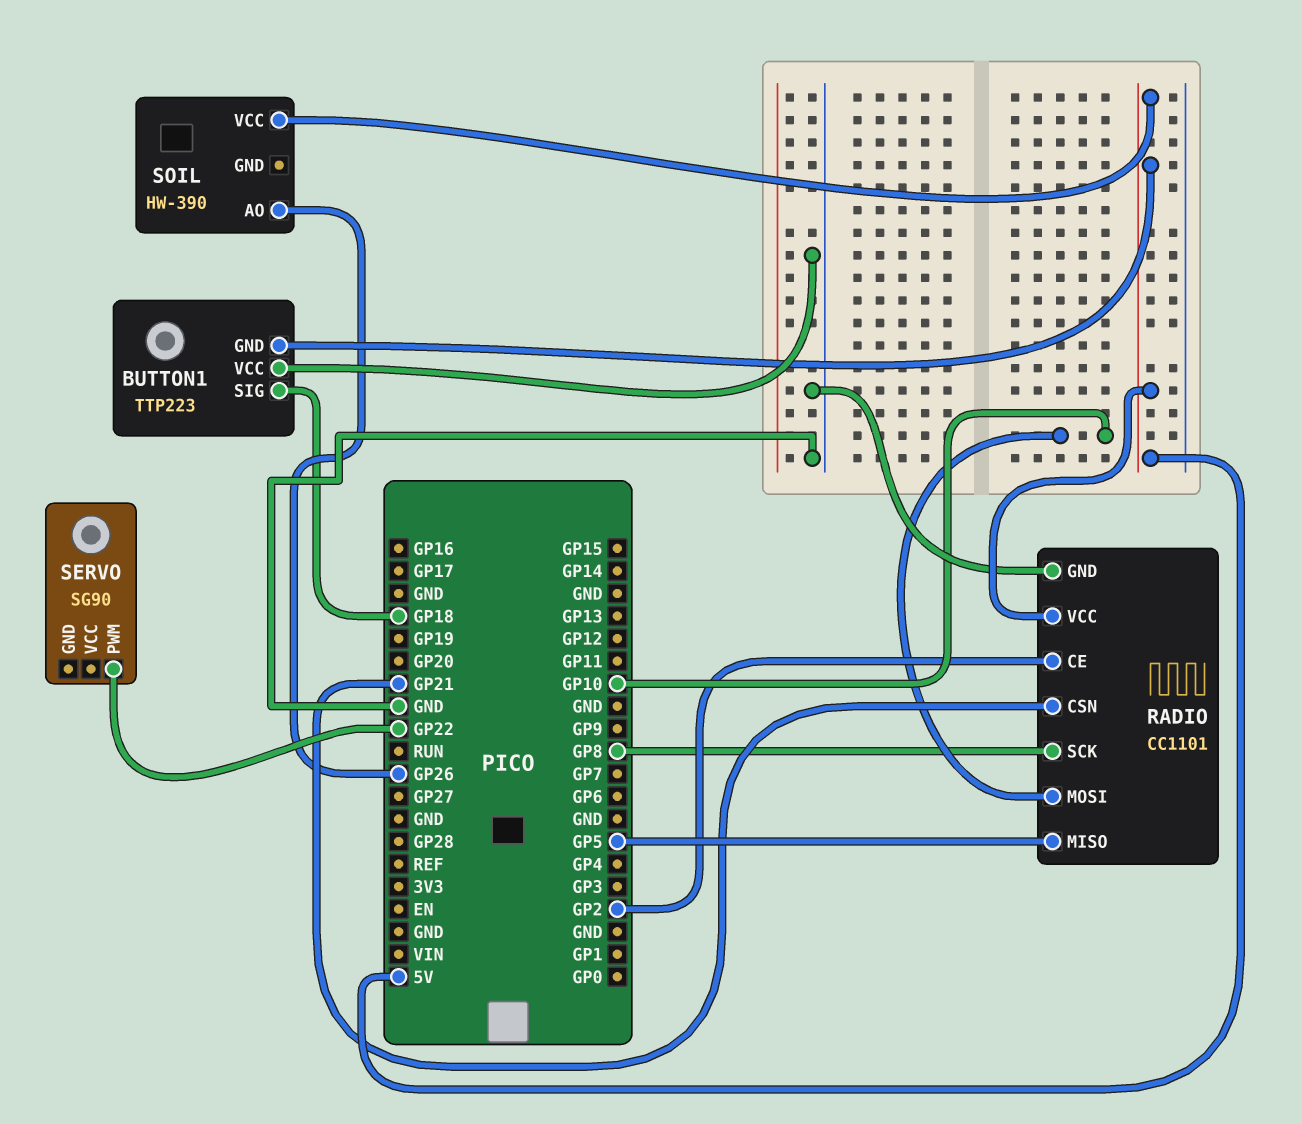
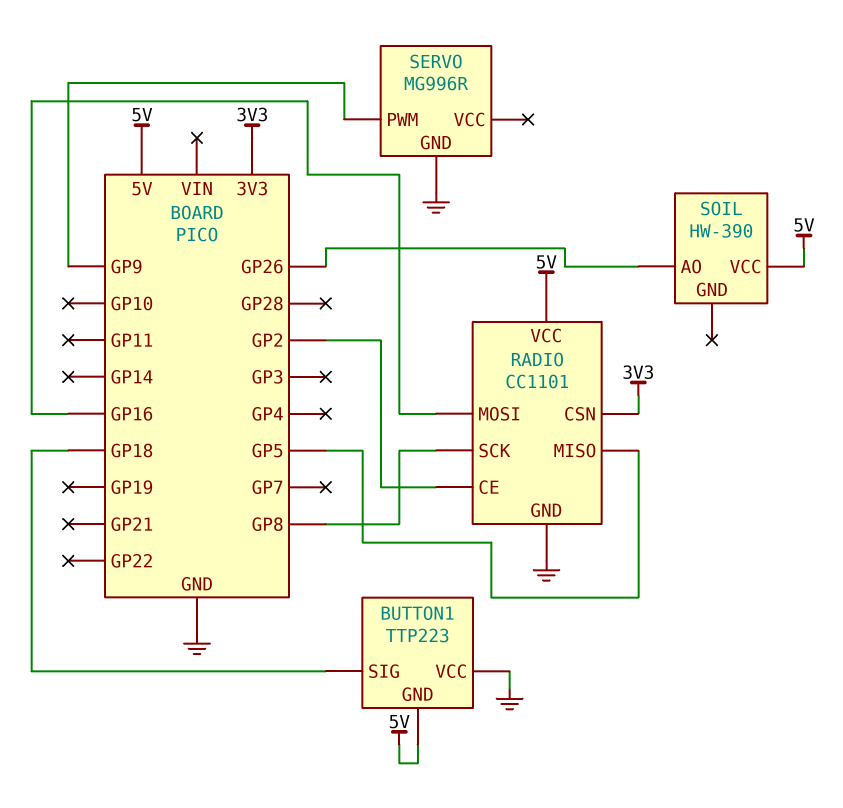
RADIO pin CSN: GP21 -> 3V3
RADIO pin MOSI: GP10 -> GP16
SERVO: SG90 -> MG996R
SERVO pin GND: none -> GND
SERVO pin PWM: GP22 -> GP9

